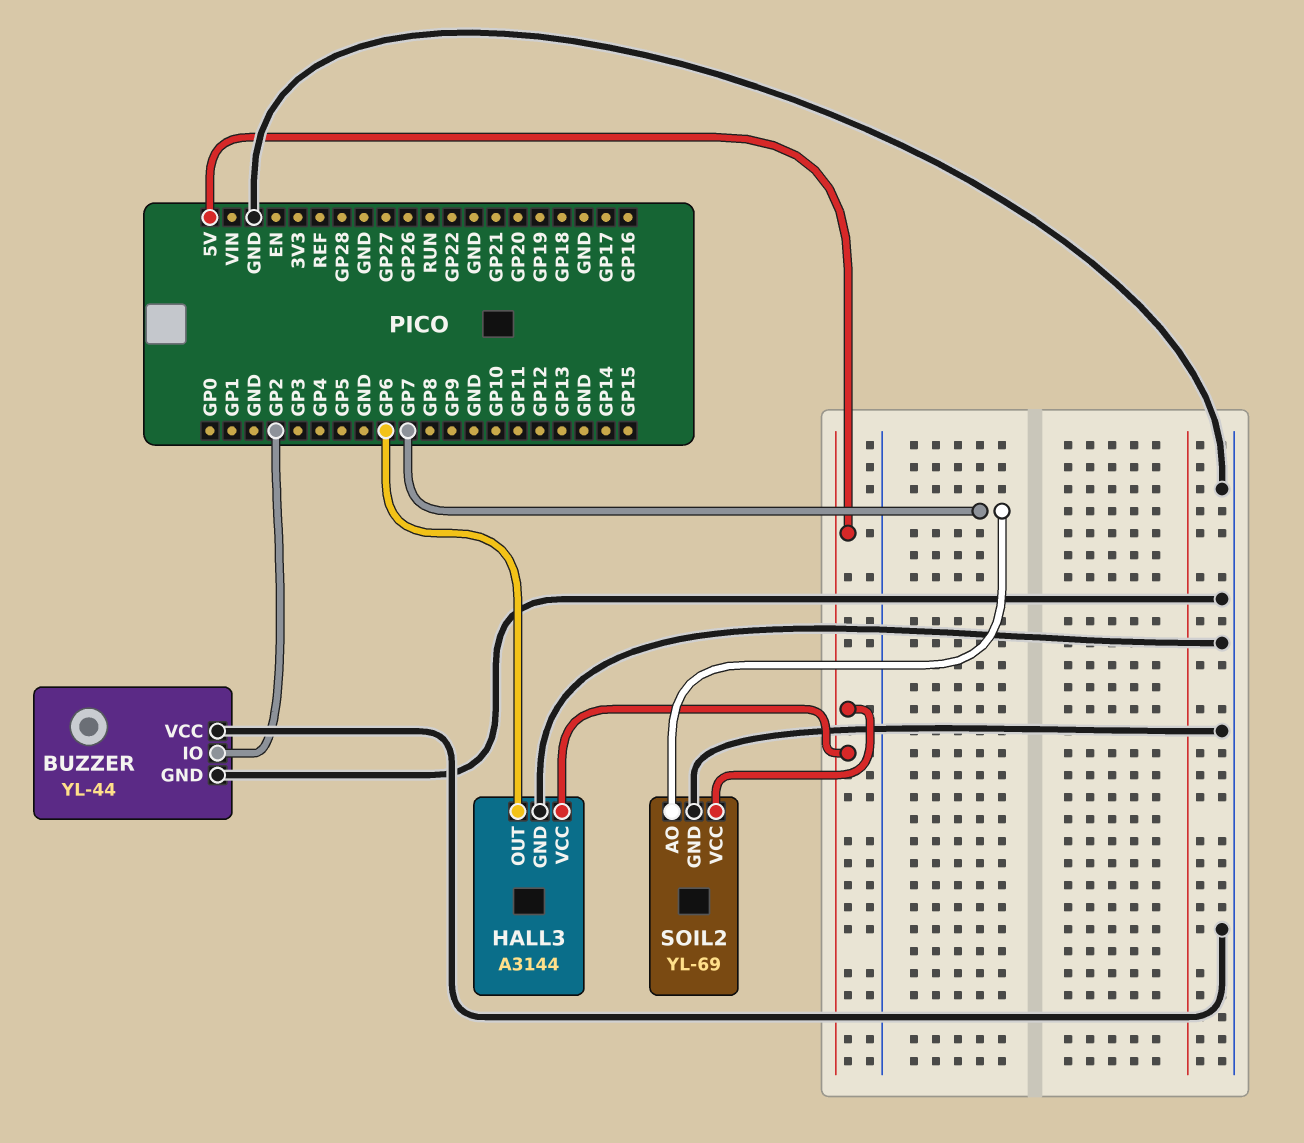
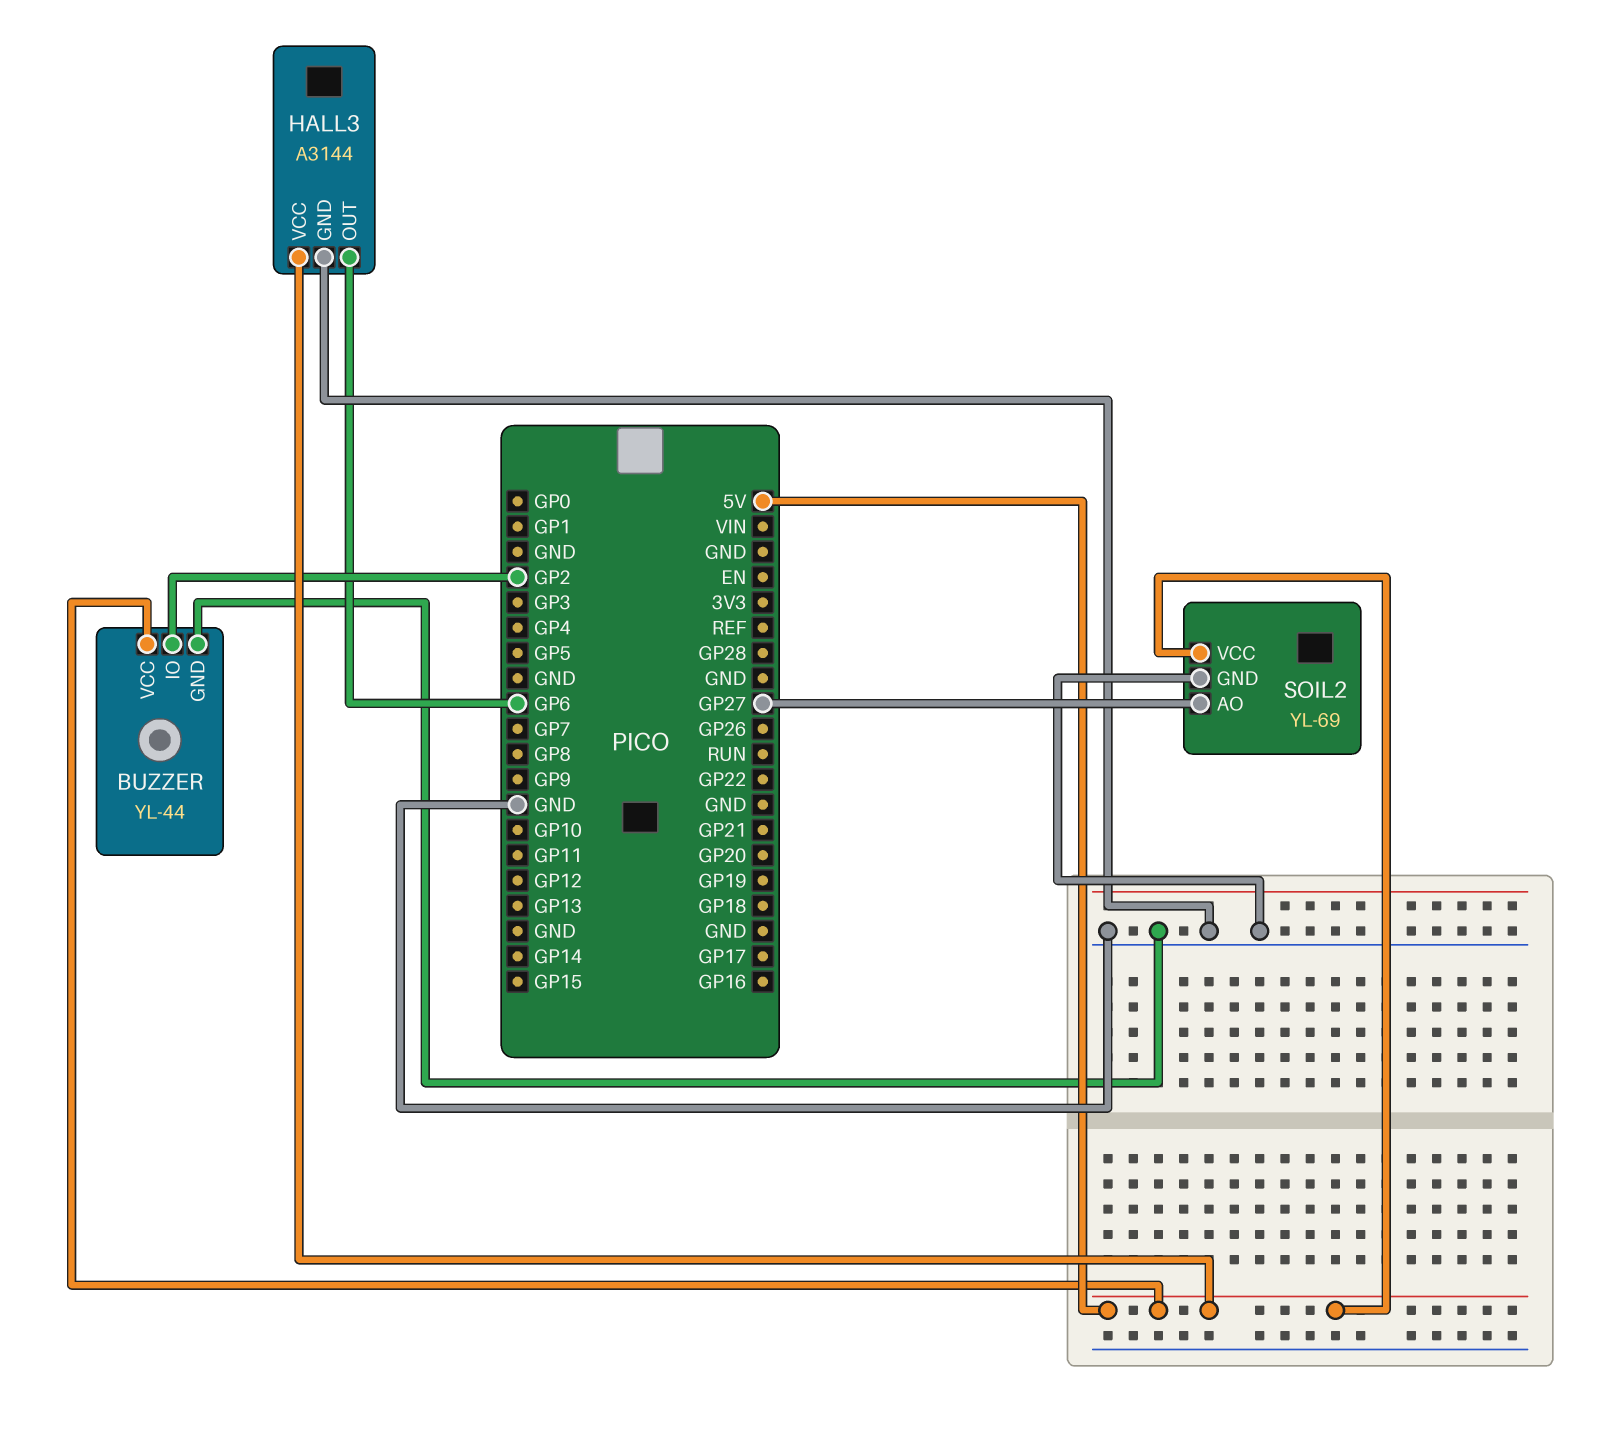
BUZZER pin VCC: GND -> 5V
SOIL2 pin AO: GP7 -> GP27

